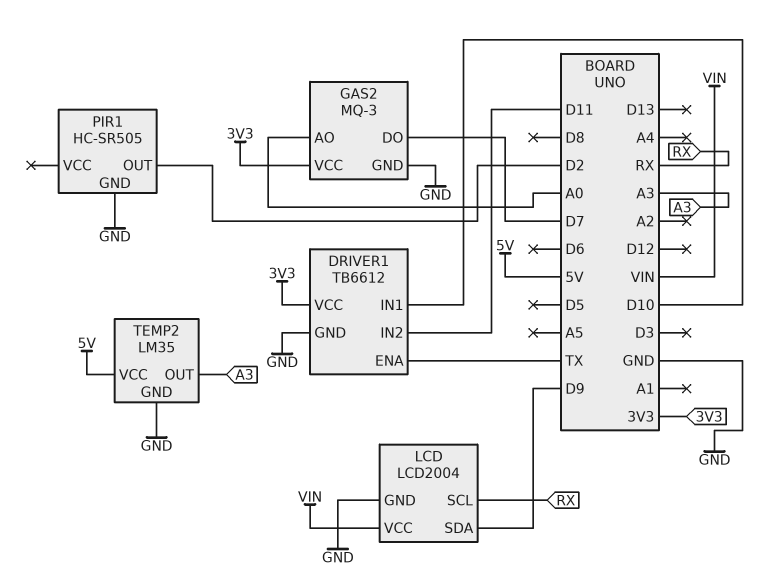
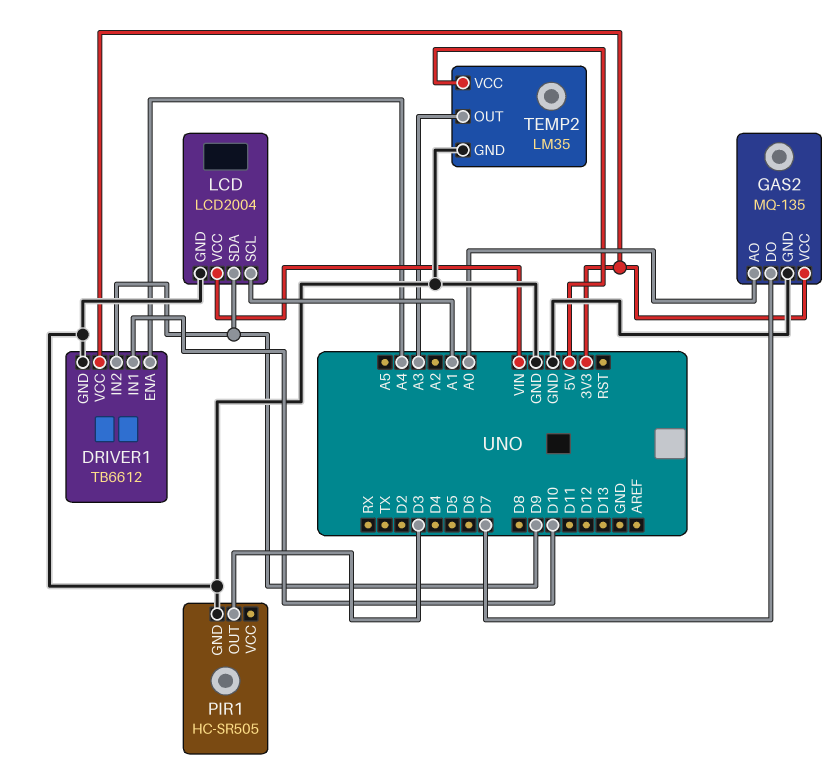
DRIVER1 pin ENA: TX -> A4
DRIVER1 pin IN2: D11 -> D9
GAS2: MQ-3 -> MQ-135
LCD pin SCL: RX -> A1
PIR1 pin OUT: D2 -> D3

